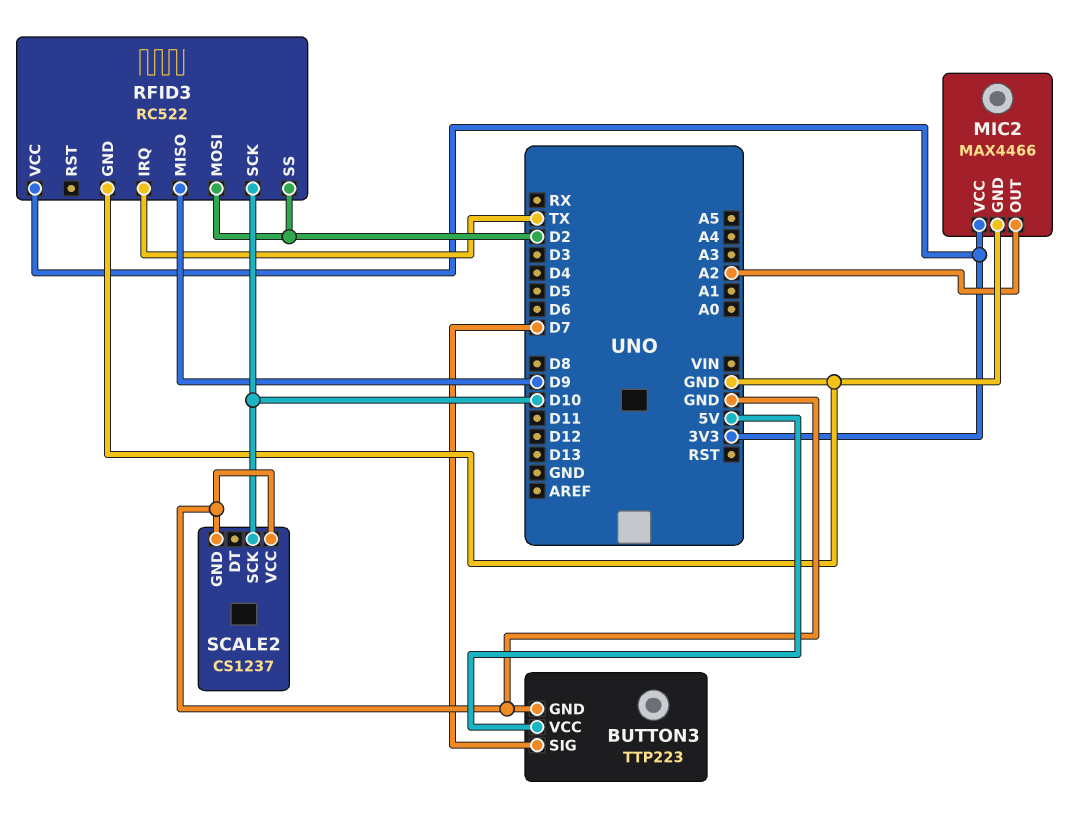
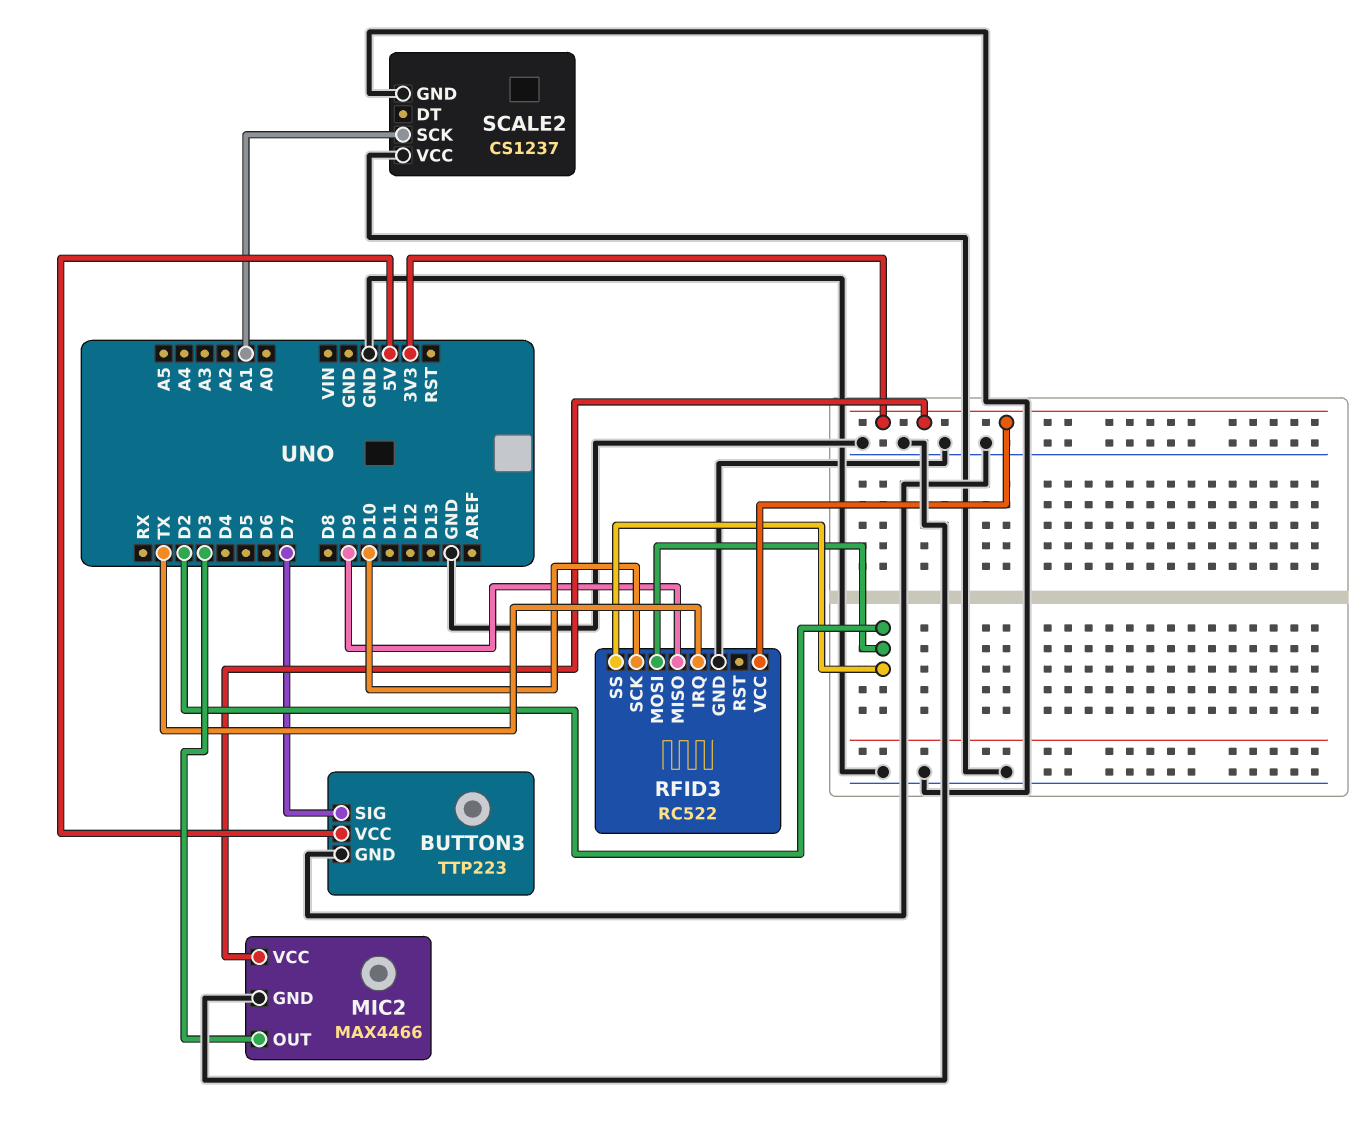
MIC2 pin OUT: A2 -> D3
SCALE2 pin SCK: D10 -> A1

